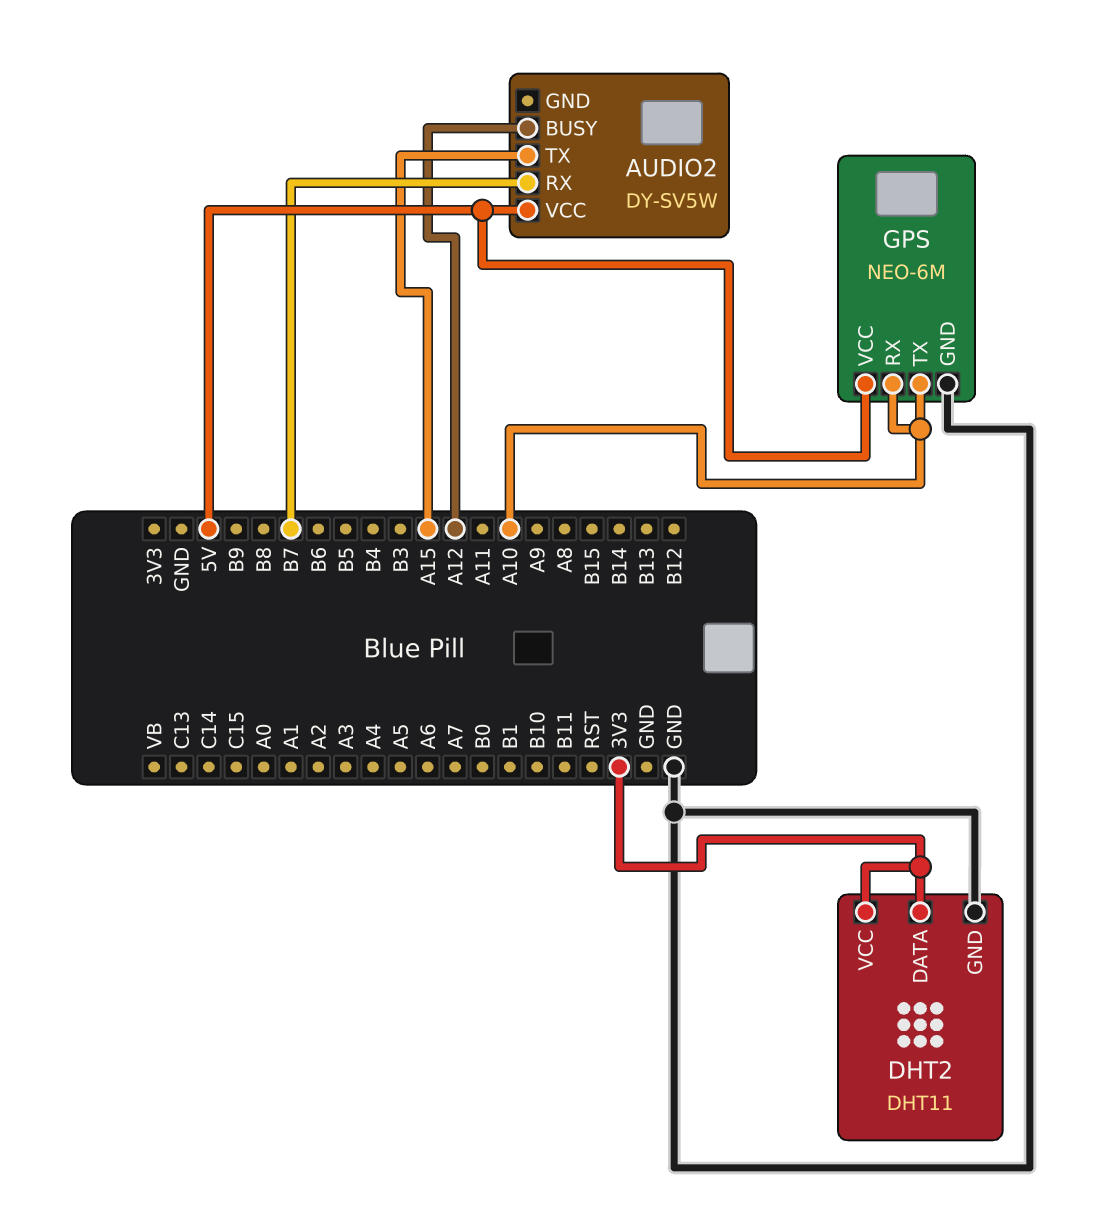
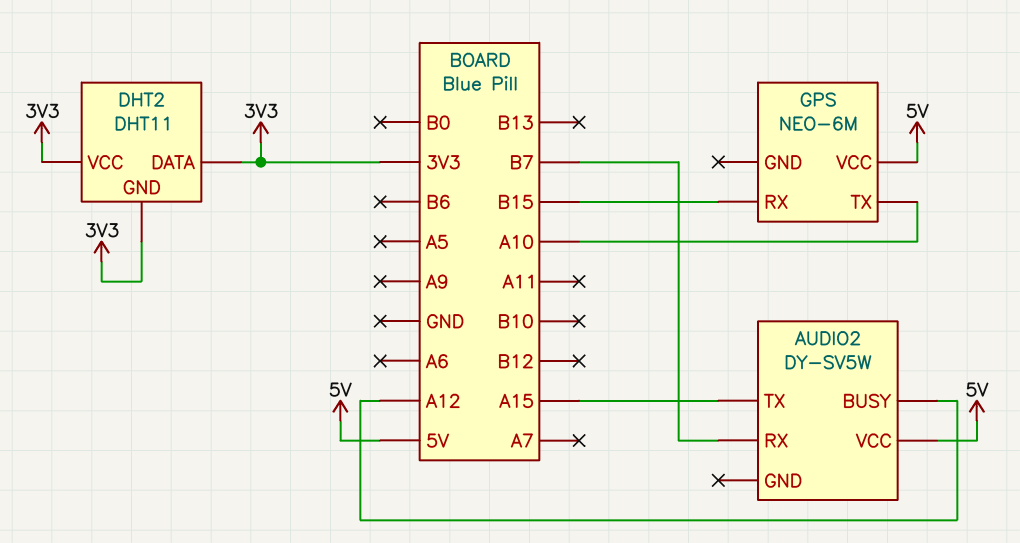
DHT2 pin GND: GND -> 3V3
GPS pin GND: GND -> none
GPS pin RX: A10 -> B15

